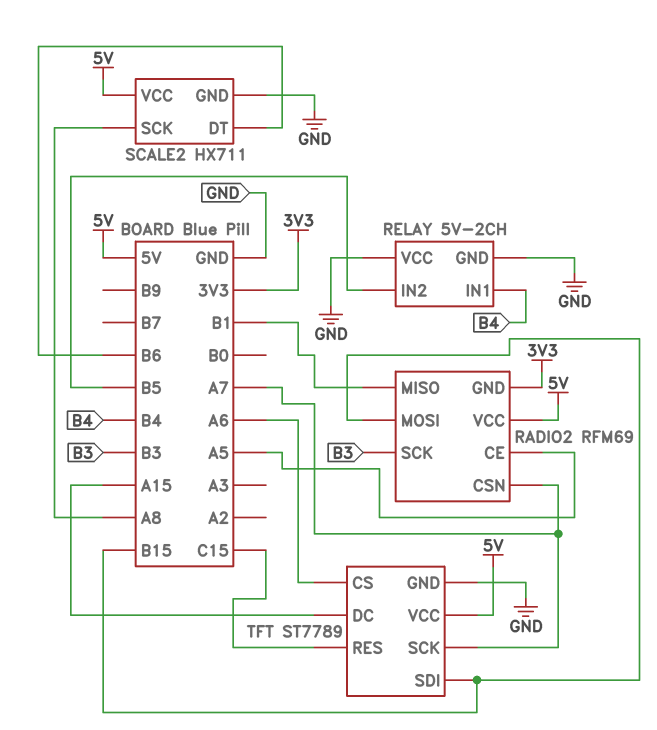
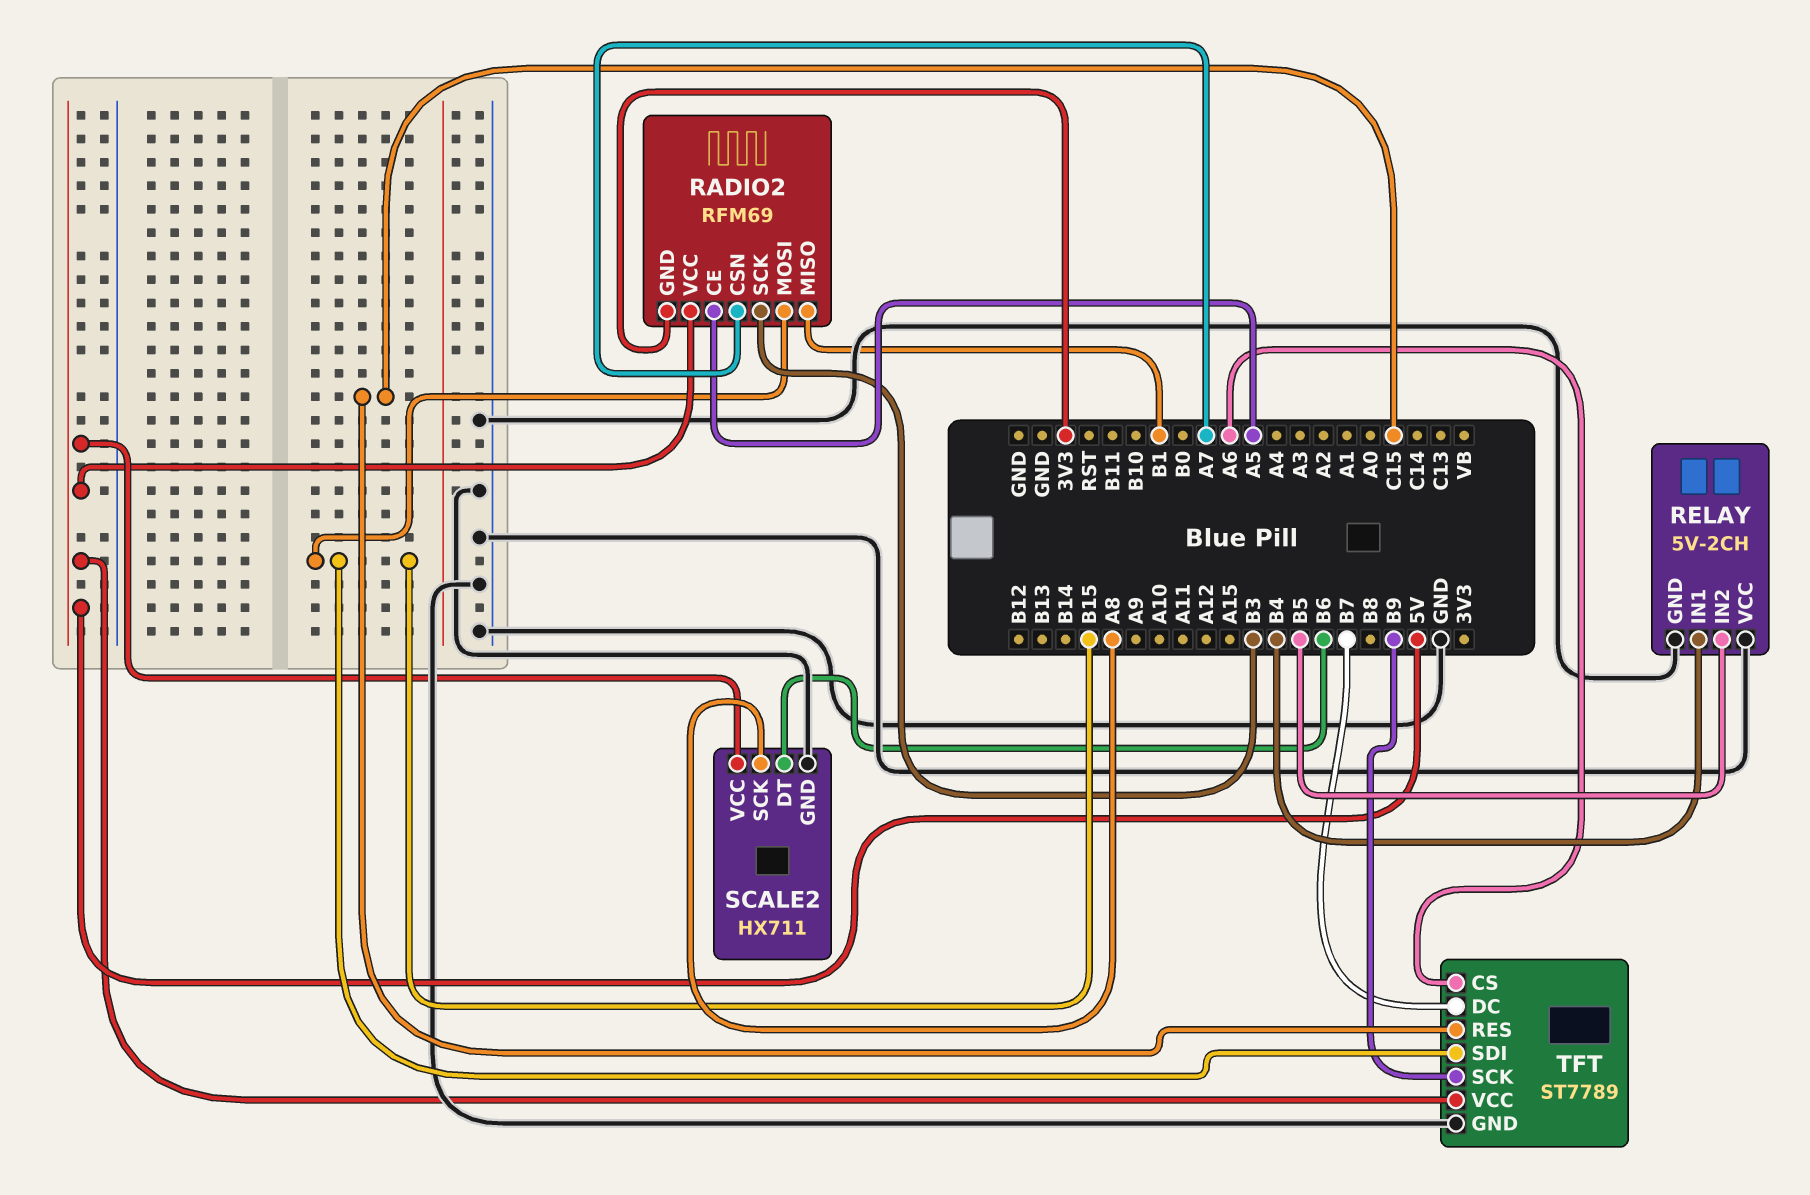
TFT pin DC: A15 -> B7
TFT pin SCK: A7 -> B9

